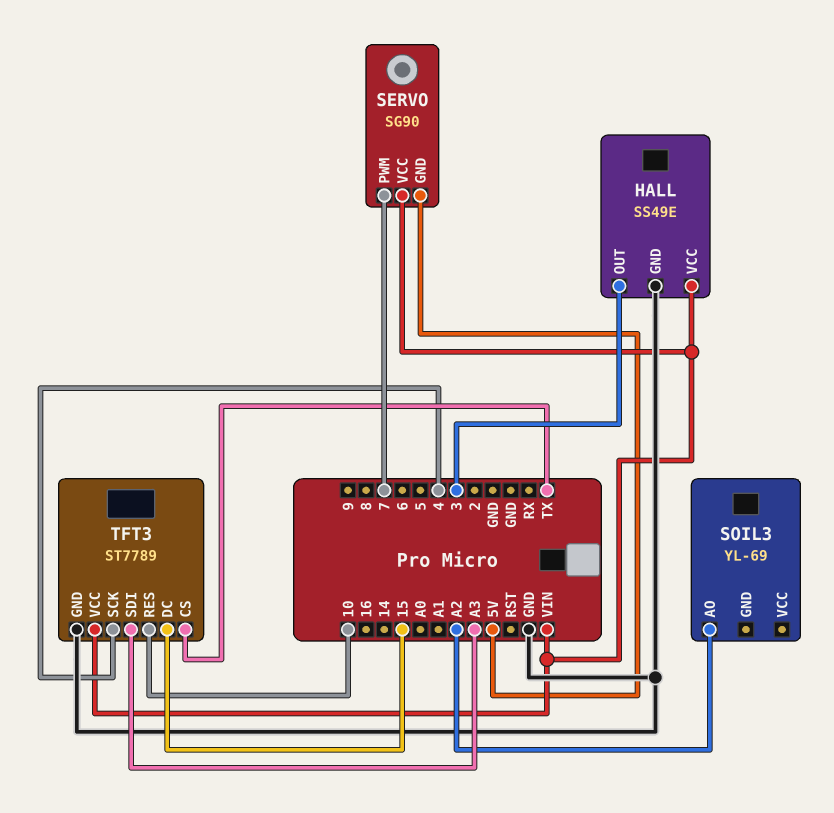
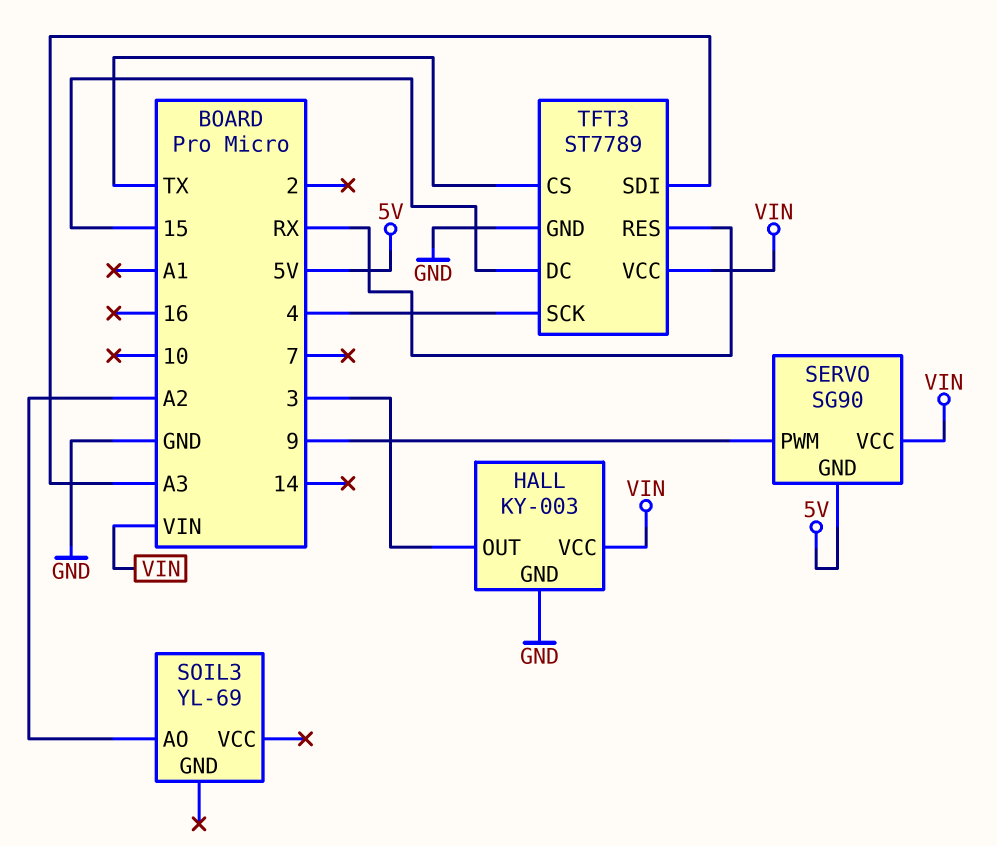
HALL: SS49E -> KY-003
SERVO pin PWM: 7 -> 9
TFT3 pin RES: 10 -> RX

